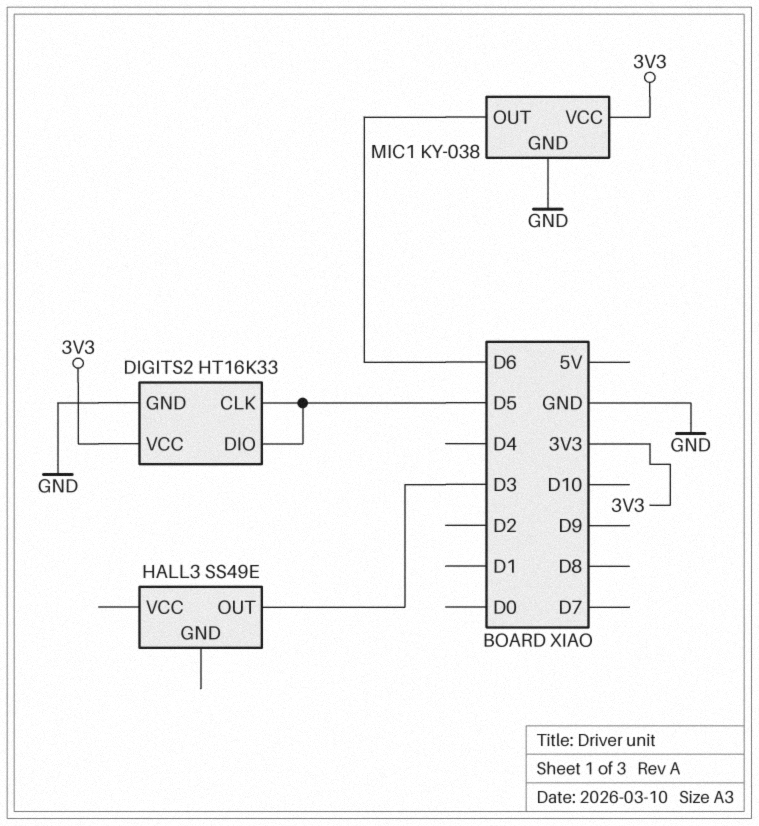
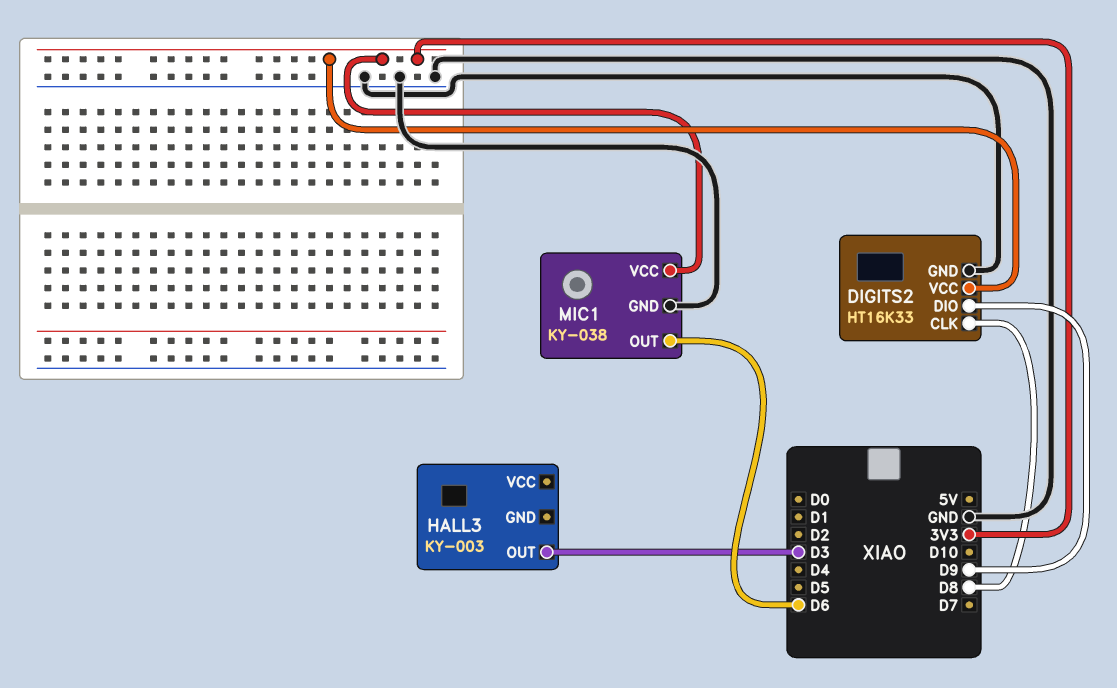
DIGITS2 pin CLK: D5 -> D8
DIGITS2 pin DIO: D5 -> D9
HALL3: SS49E -> KY-003

